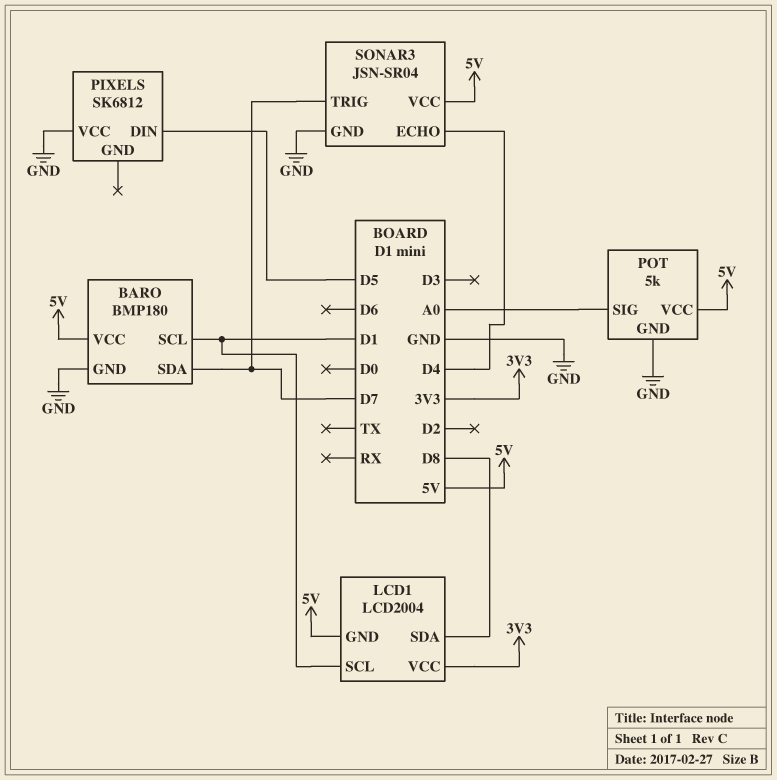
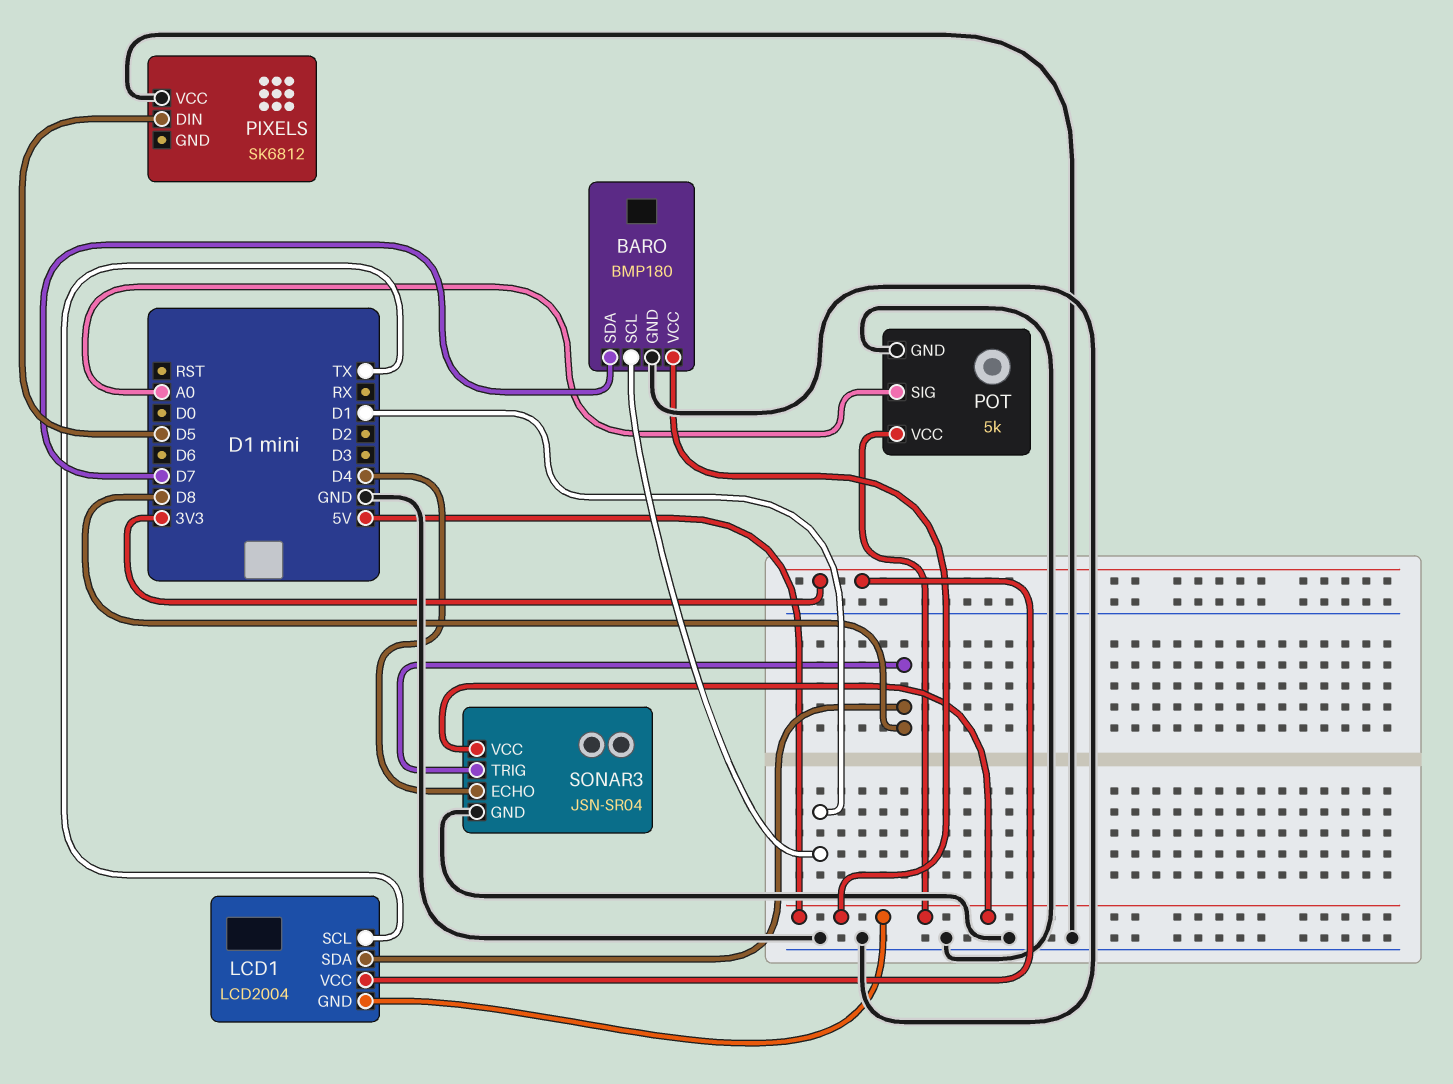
LCD1 pin SCL: D1 -> TX
SONAR3 pin TRIG: D7 -> D8

